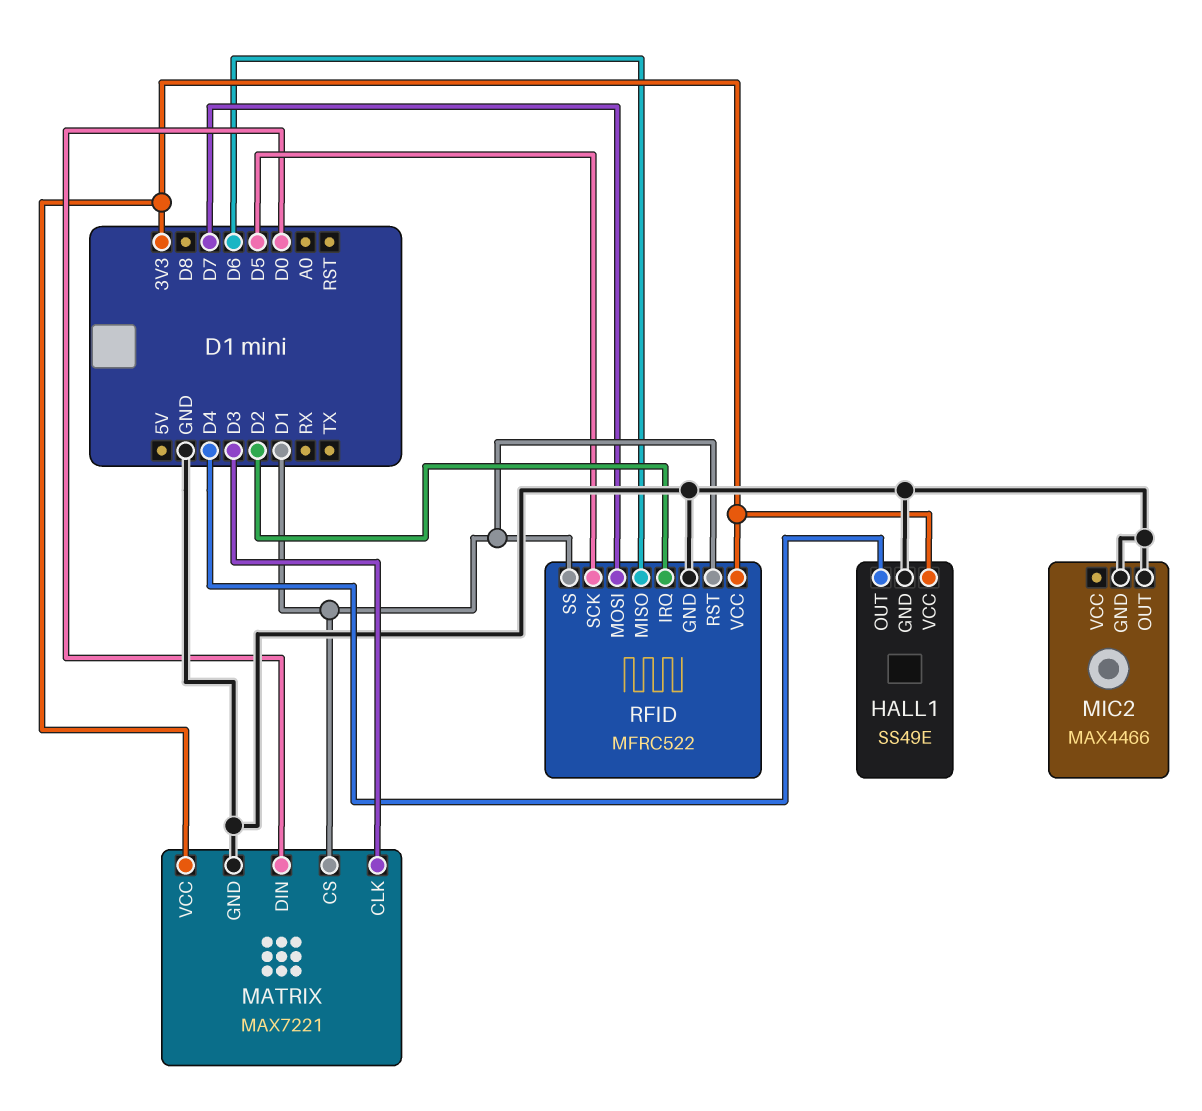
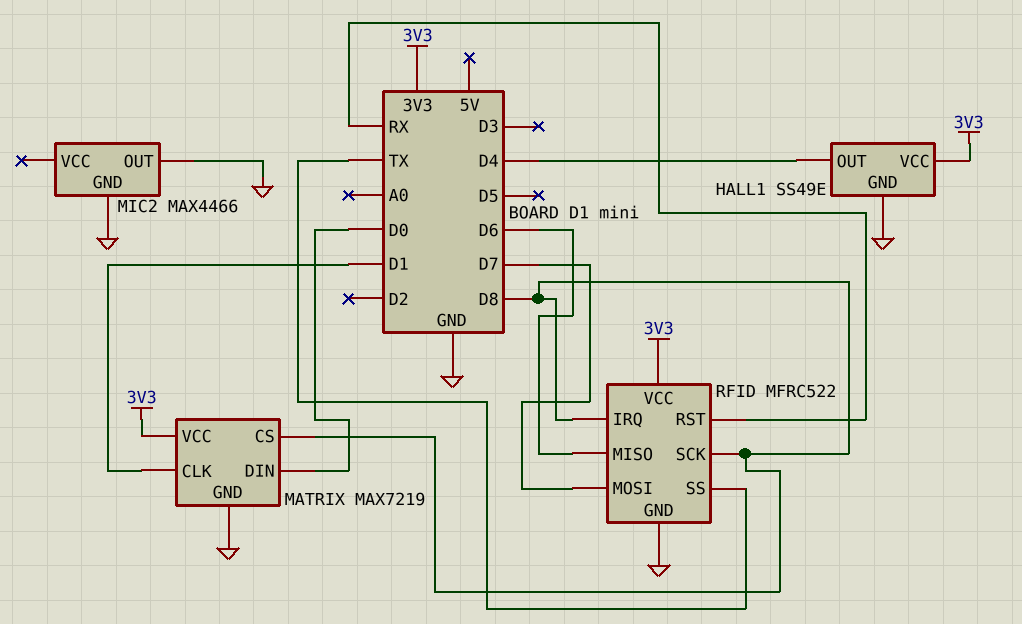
MATRIX: MAX7221 -> MAX7219
MATRIX pin CLK: D3 -> D1
MATRIX pin CS: D1 -> D8
RFID pin IRQ: D2 -> D8
RFID pin RST: D1 -> RX
RFID pin SCK: D5 -> D8
RFID pin SS: D1 -> TX

